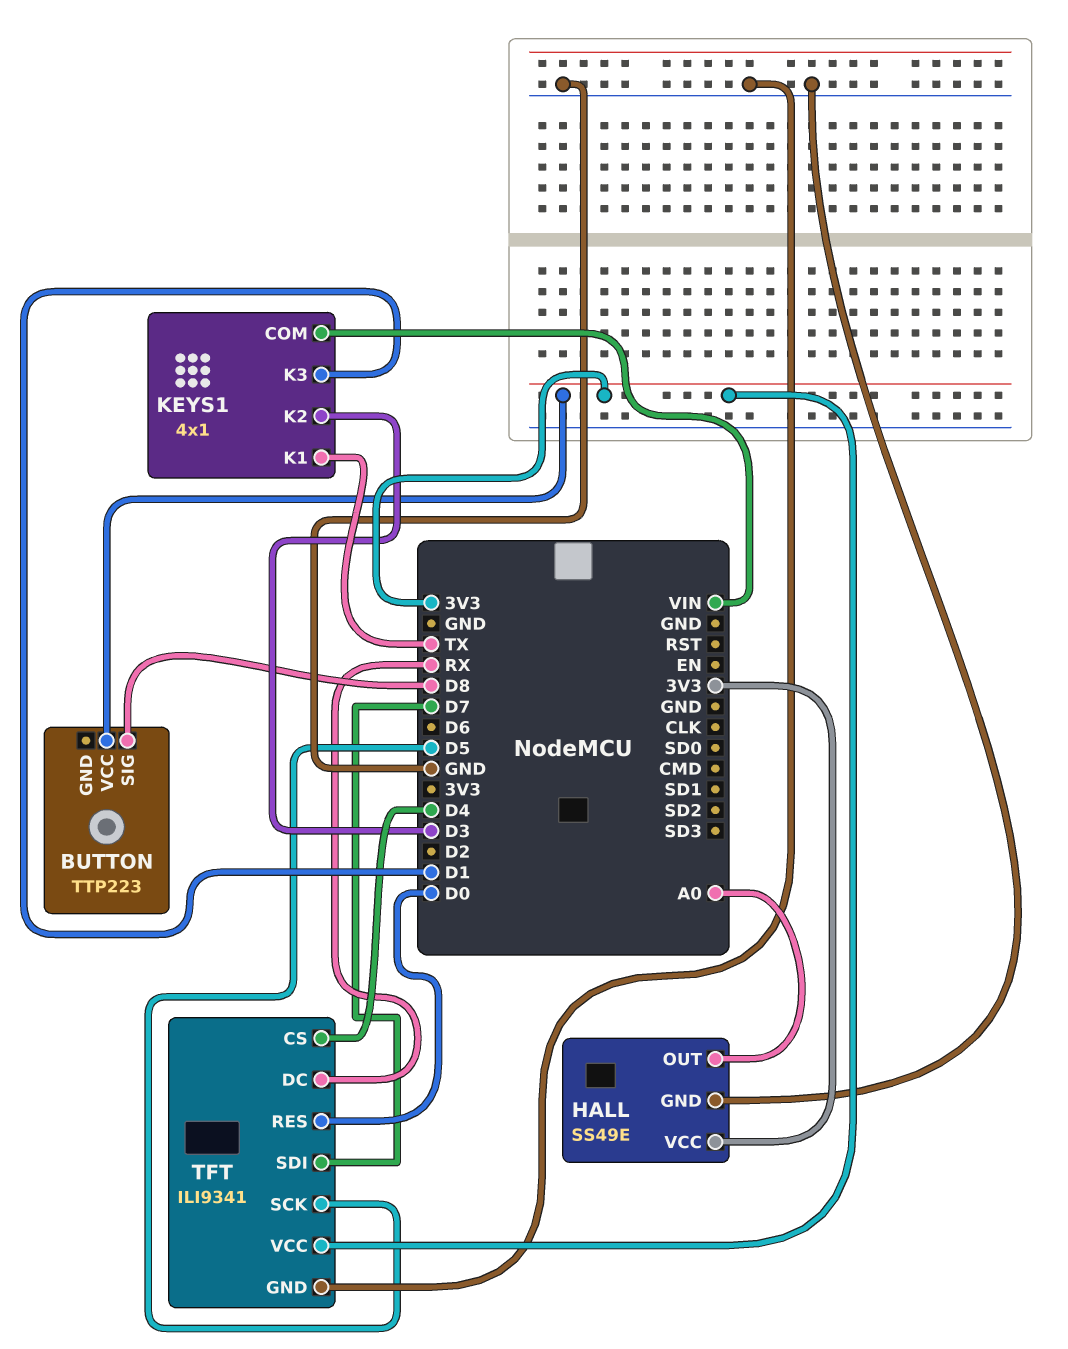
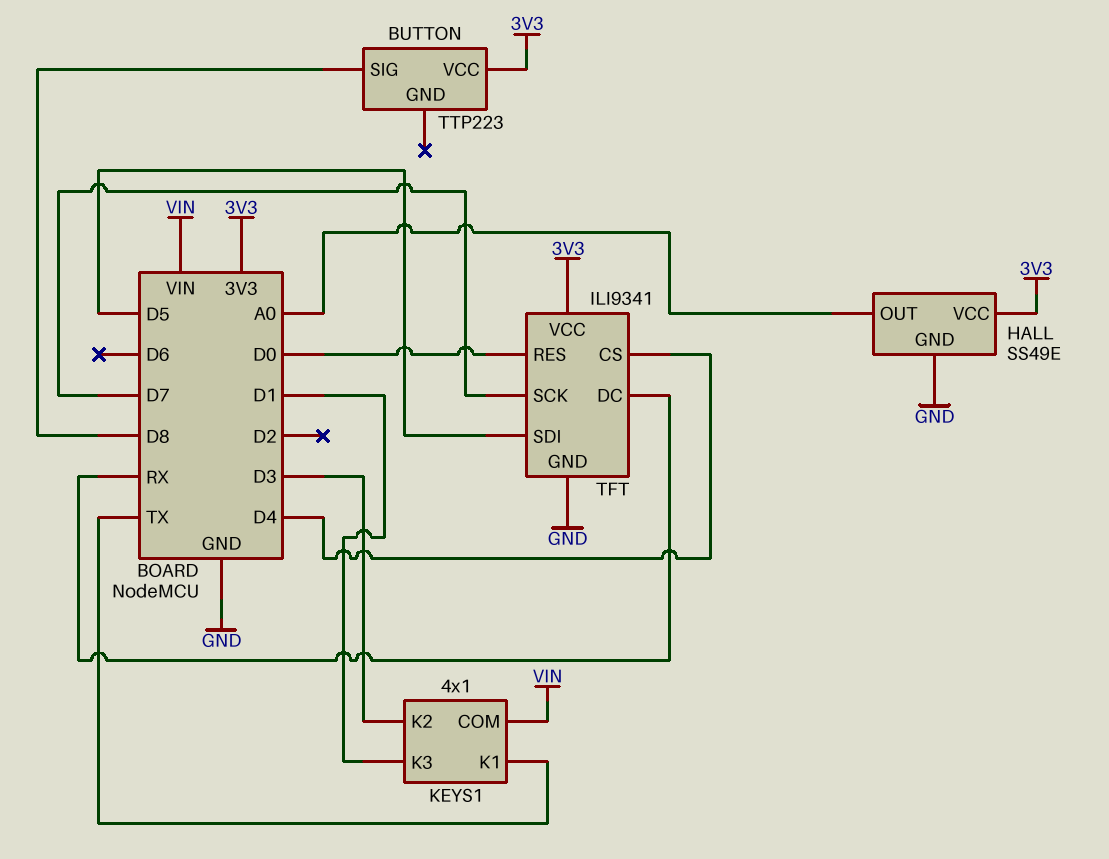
TFT pin SCK: D5 -> D7
TFT pin SDI: D7 -> D5

